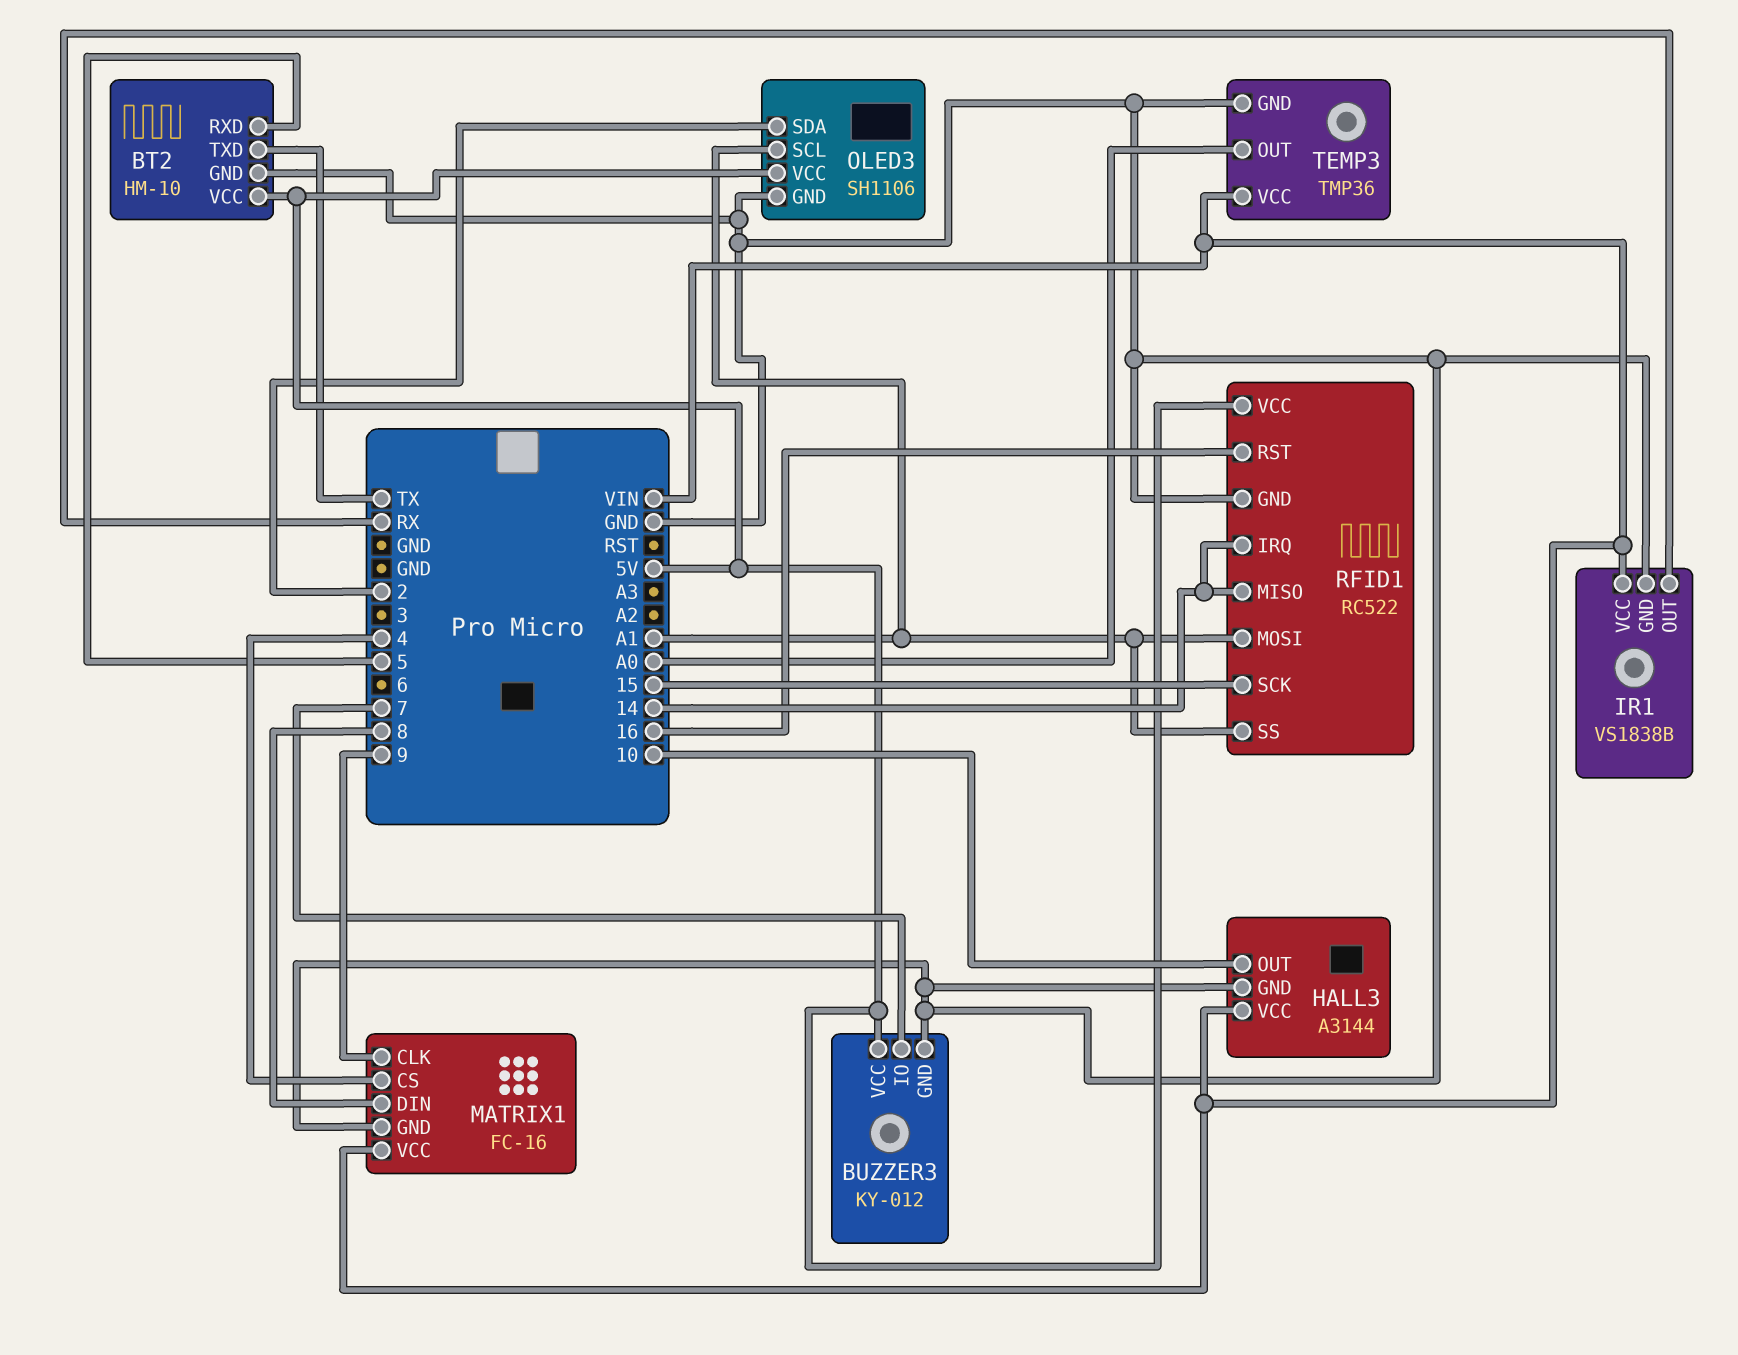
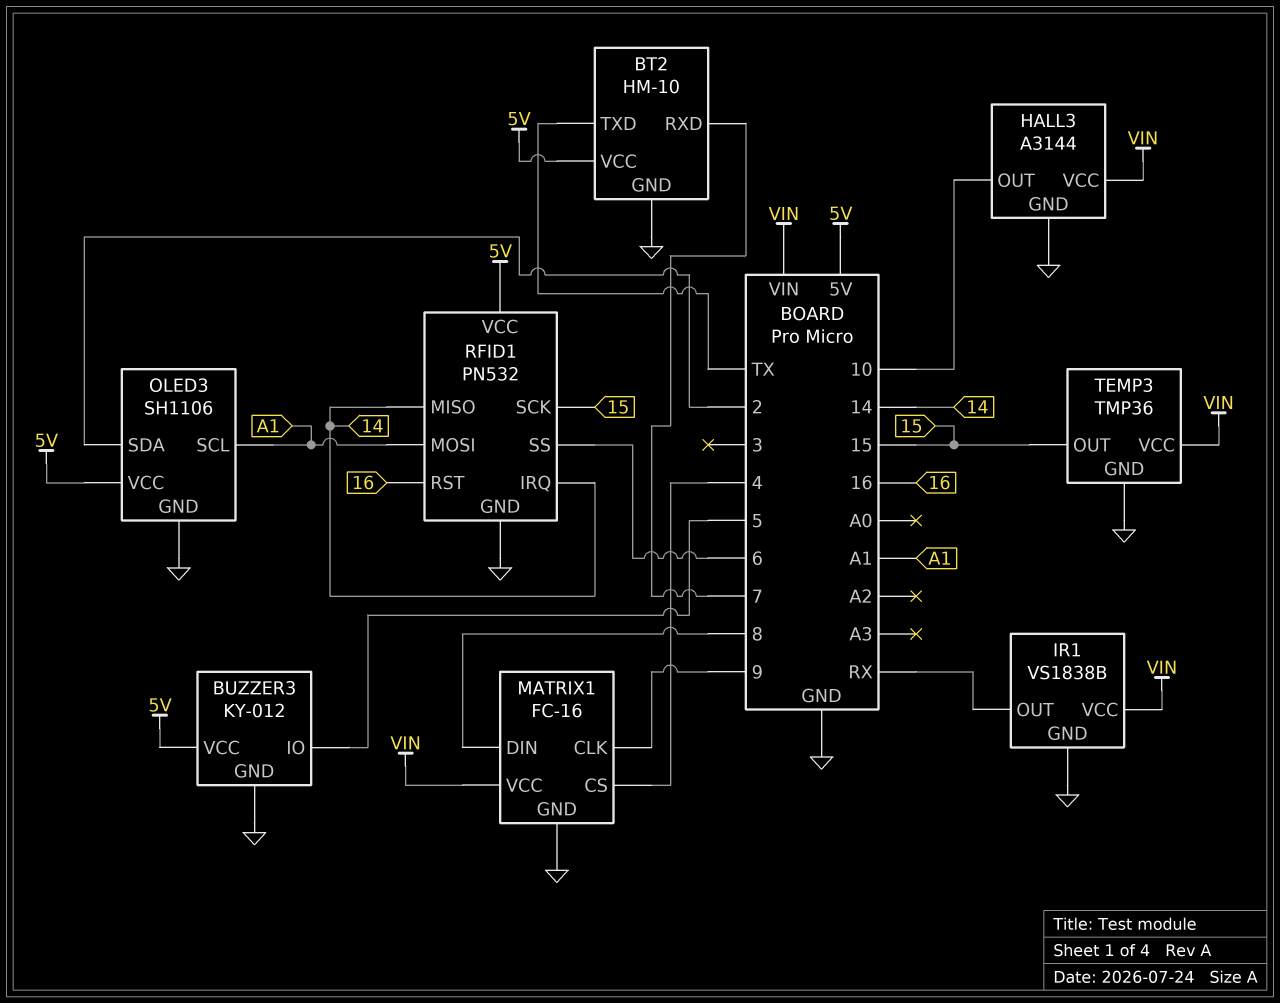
BT2 pin RXD: 5 -> 7
BUZZER3 pin IO: 7 -> 5
RFID1: RC522 -> PN532
RFID1 pin SS: A1 -> 6
TEMP3 pin OUT: A0 -> 15

